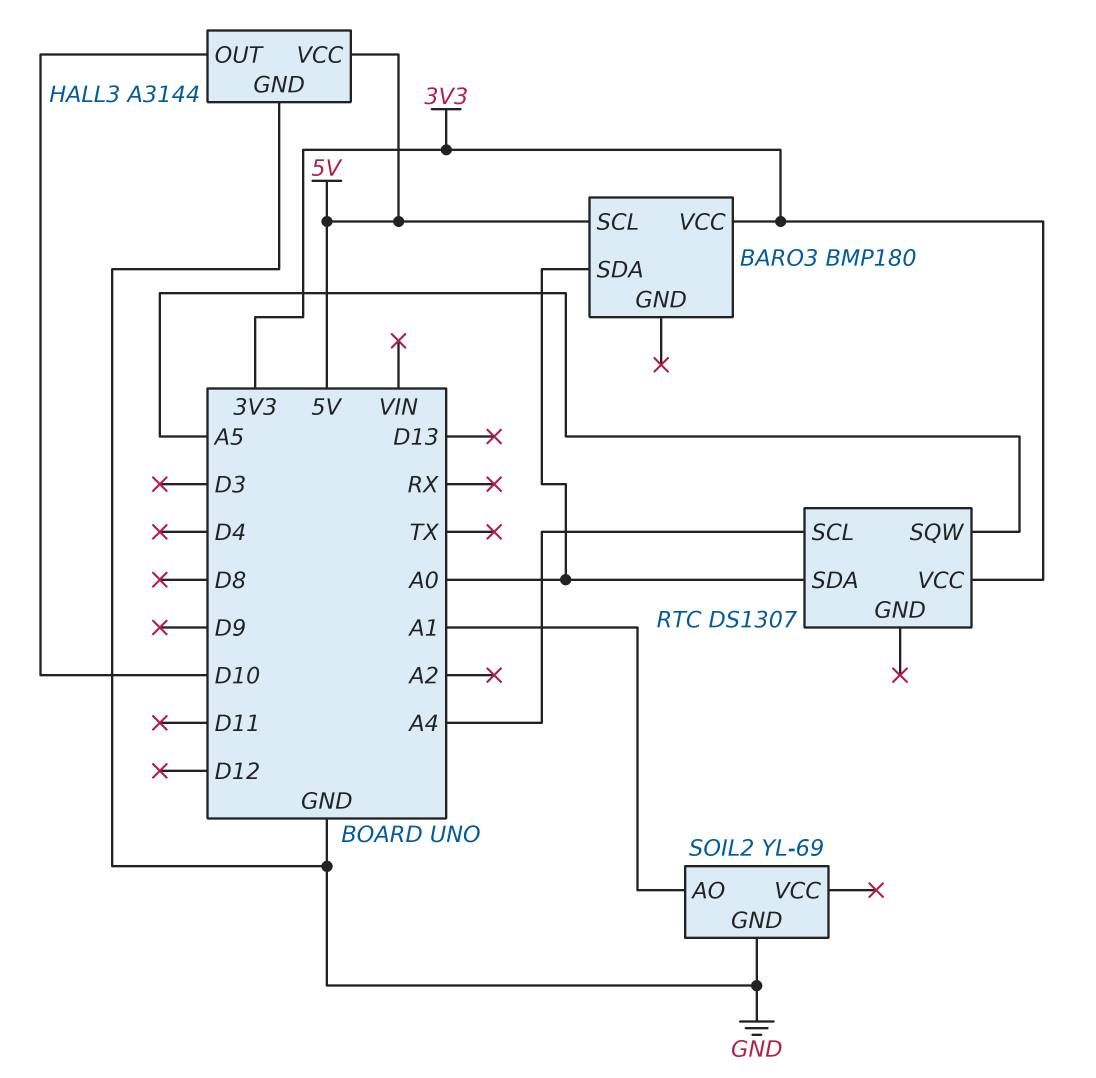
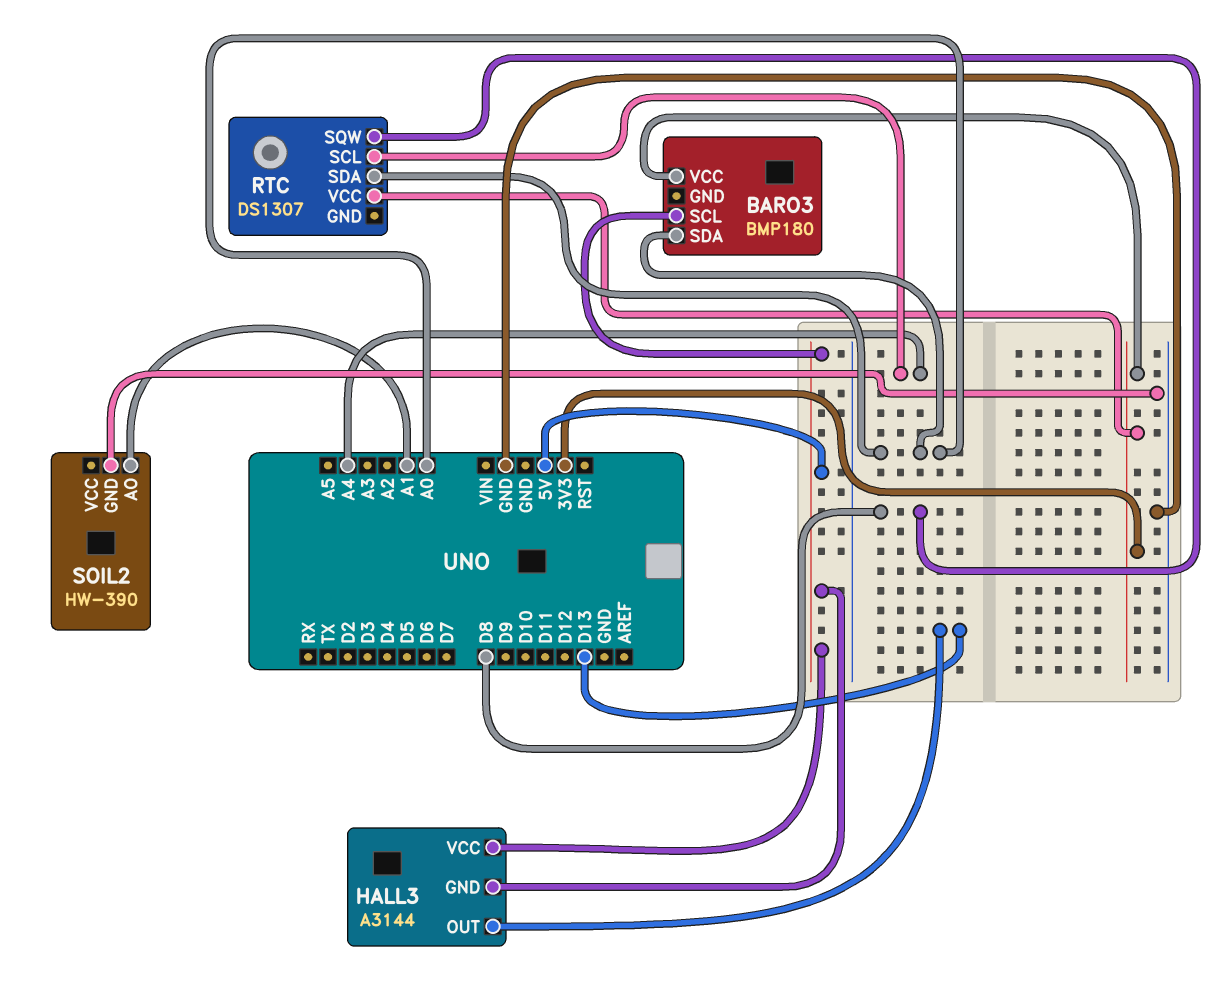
HALL3 pin GND: GND -> 5V
HALL3 pin OUT: D10 -> D13
RTC pin SQW: A5 -> D8
SOIL2: YL-69 -> HW-390

